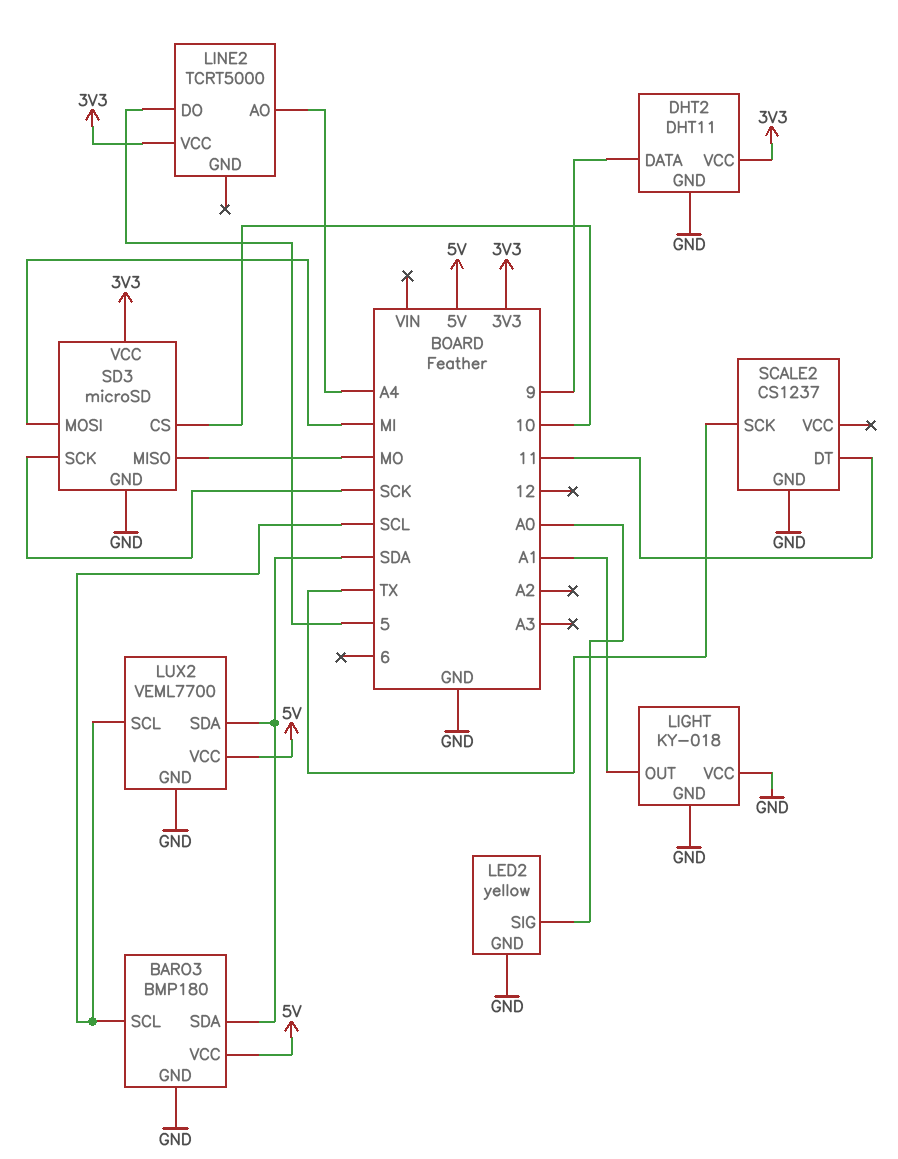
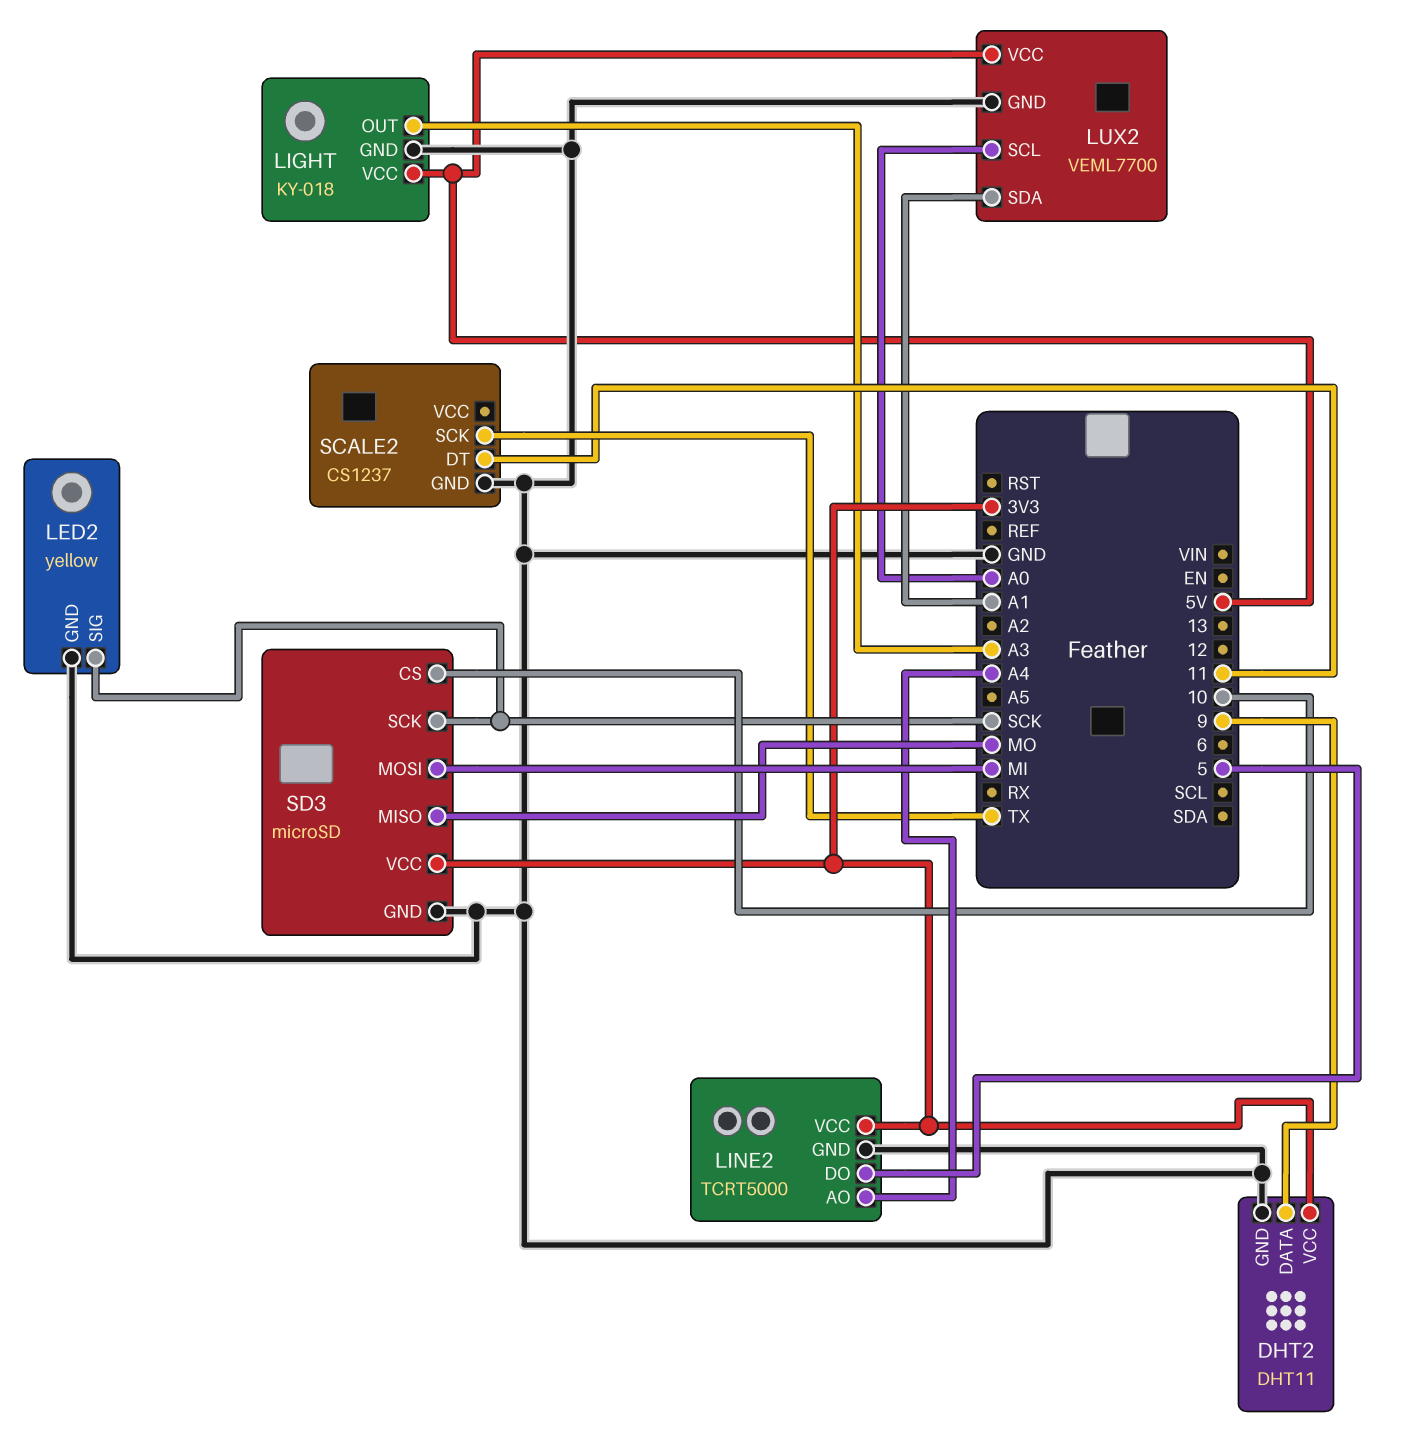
BARO3: BMP180 -> none
BARO3 pin GND: GND -> none
BARO3 pin SCL: SCL -> none
BARO3 pin SDA: SDA -> none
BARO3 pin VCC: 5V -> none
LED2 pin SIG: A0 -> SCK
LIGHT pin OUT: A1 -> A3
LIGHT pin VCC: GND -> 5V
LINE2 pin GND: none -> GND
LUX2 pin SCL: SCL -> A0
LUX2 pin SDA: SDA -> A1

